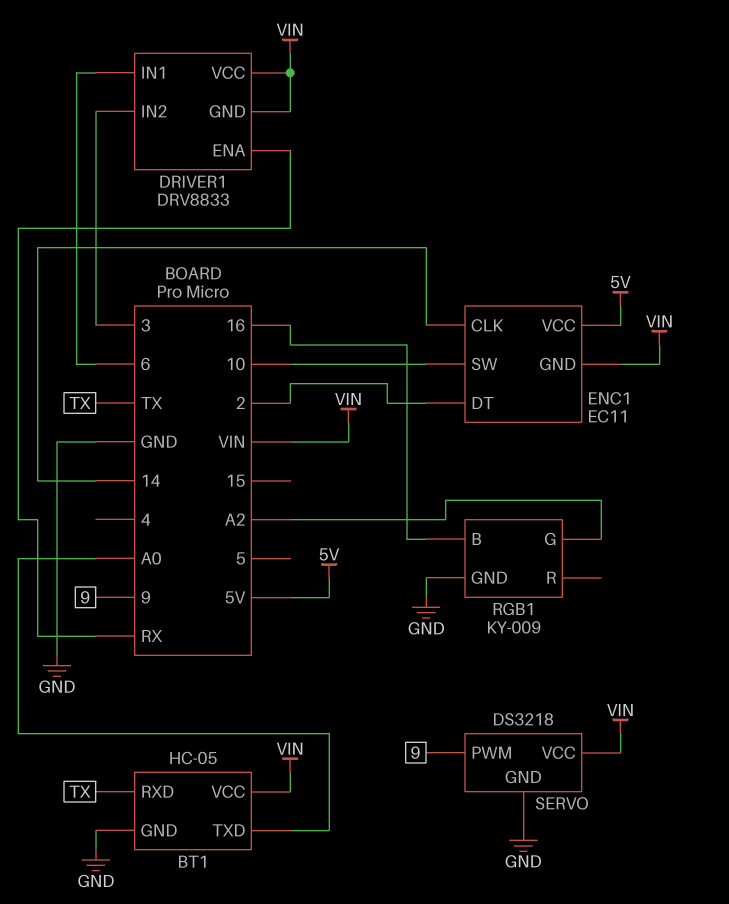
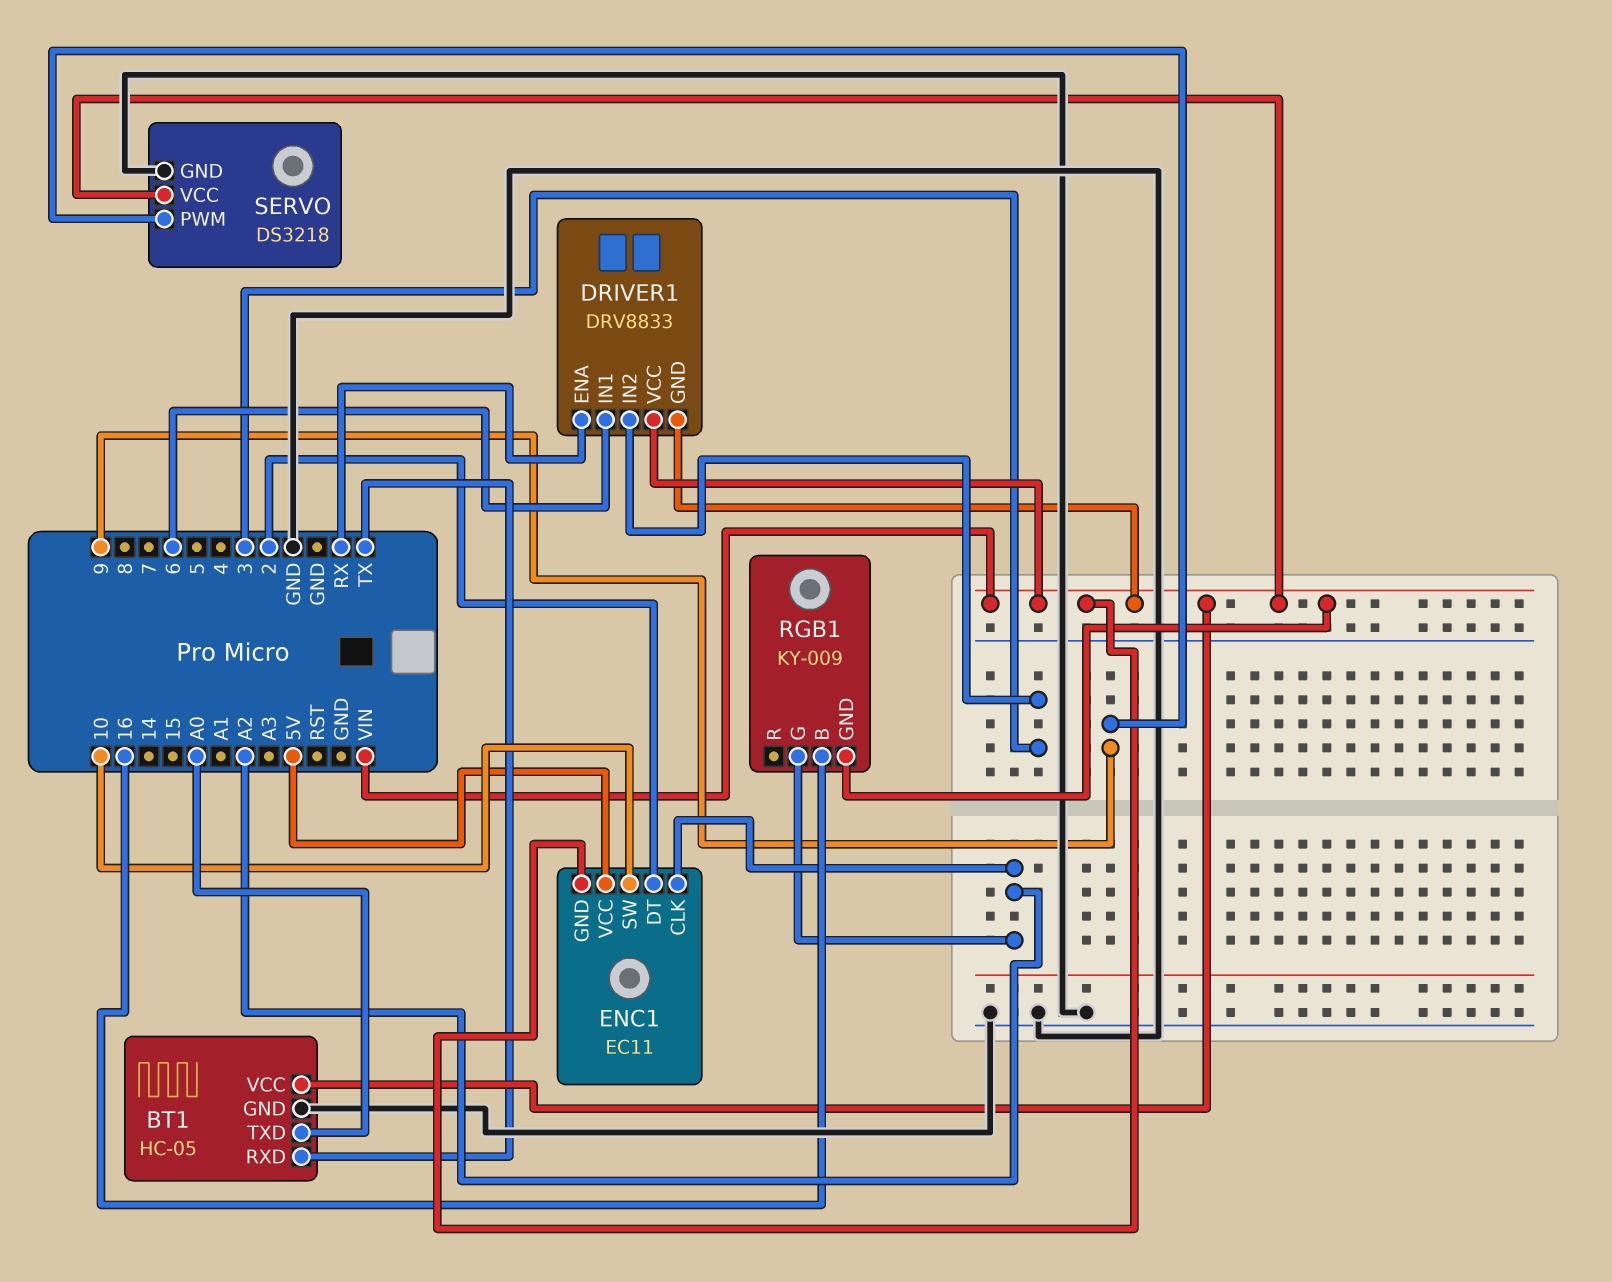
ENC1 pin CLK: 14 -> A2
RGB1 pin GND: GND -> VIN

